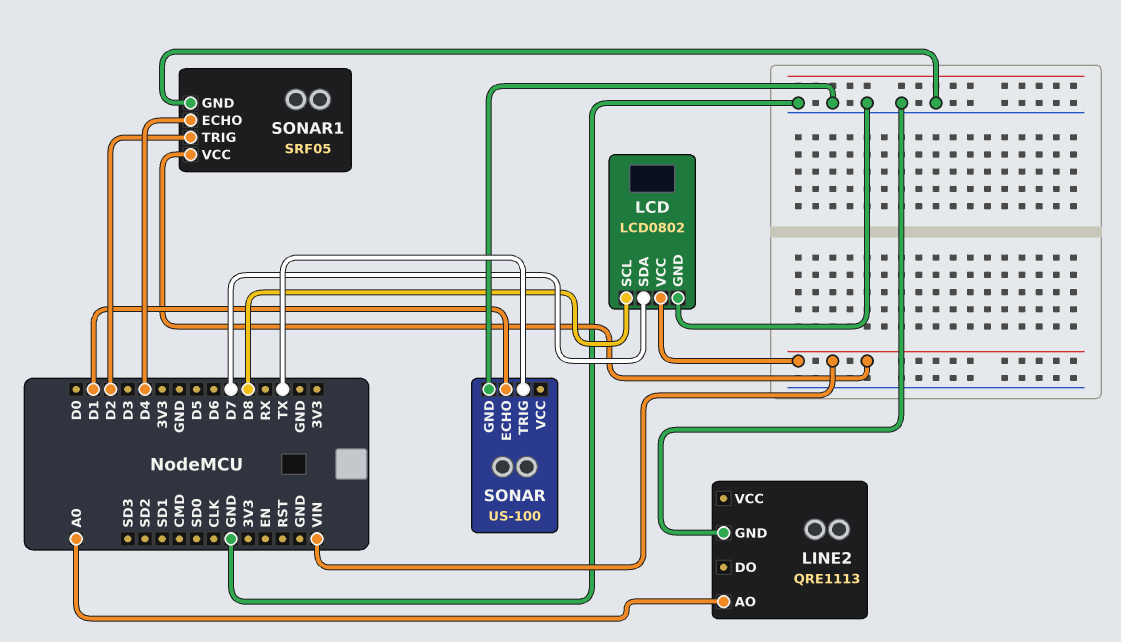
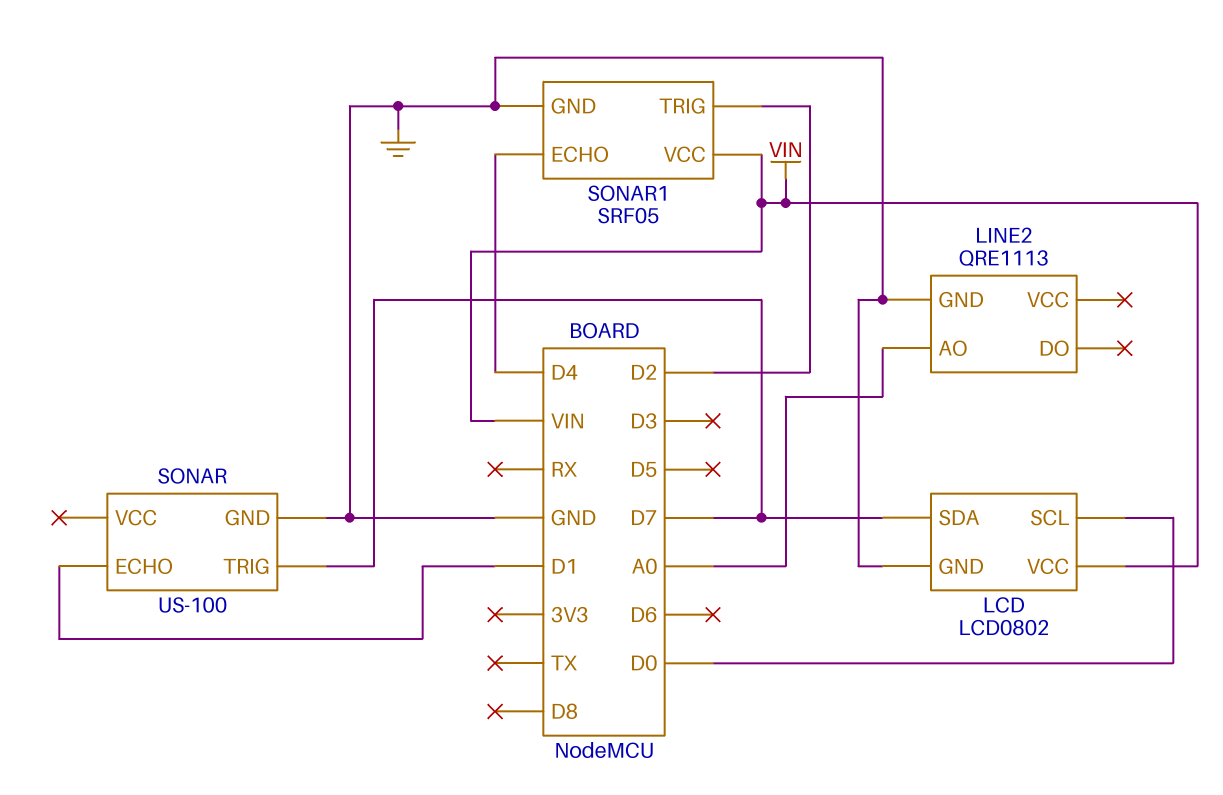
LCD pin SCL: D8 -> D0
SONAR pin TRIG: TX -> D7

